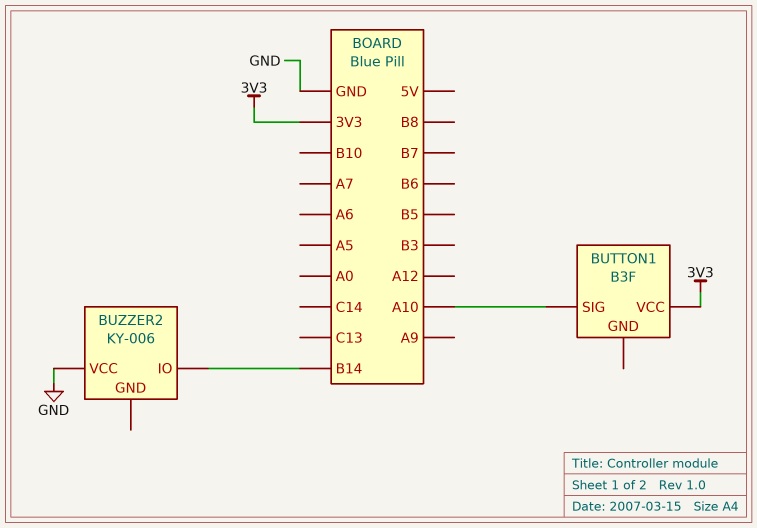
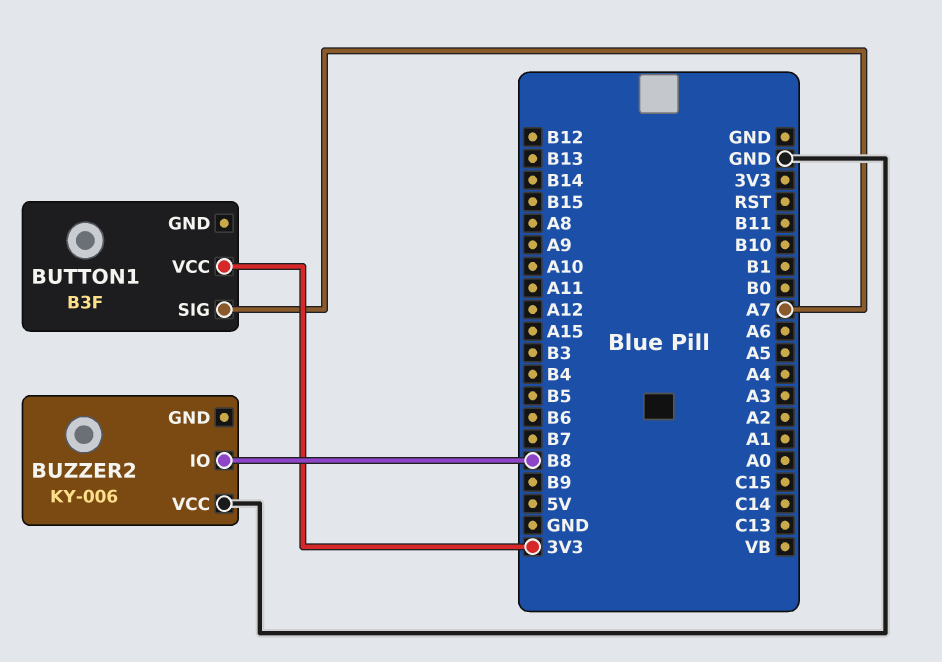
BUTTON1 pin SIG: A10 -> A7
BUZZER2 pin IO: B14 -> B8

